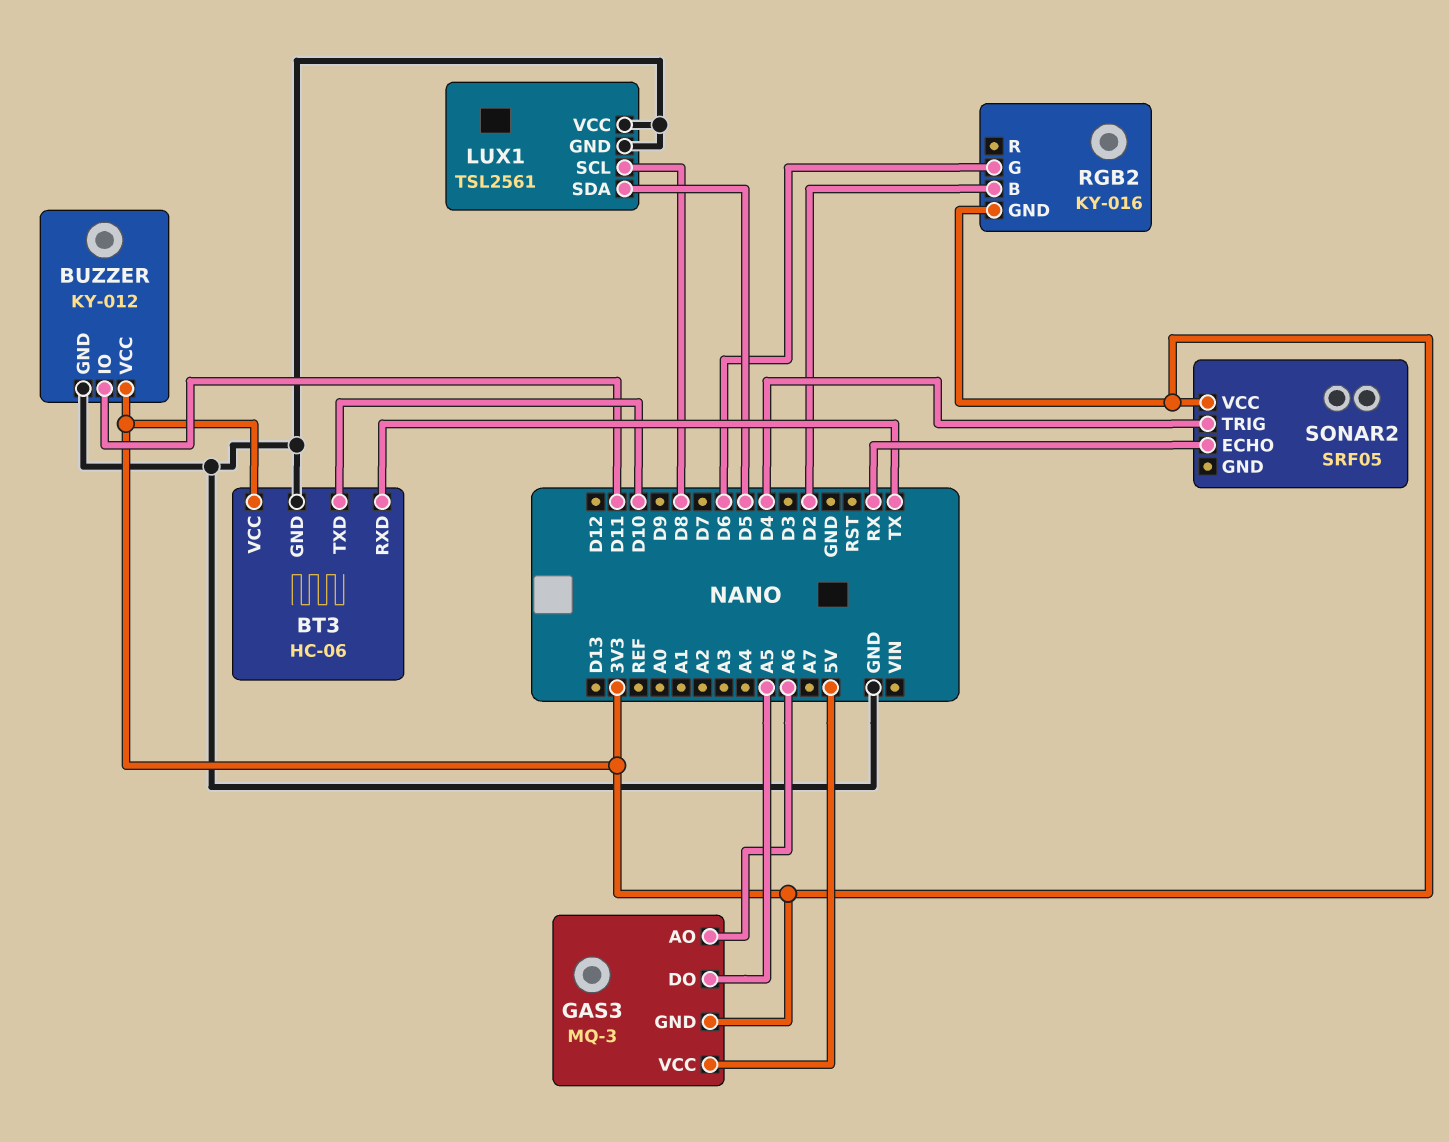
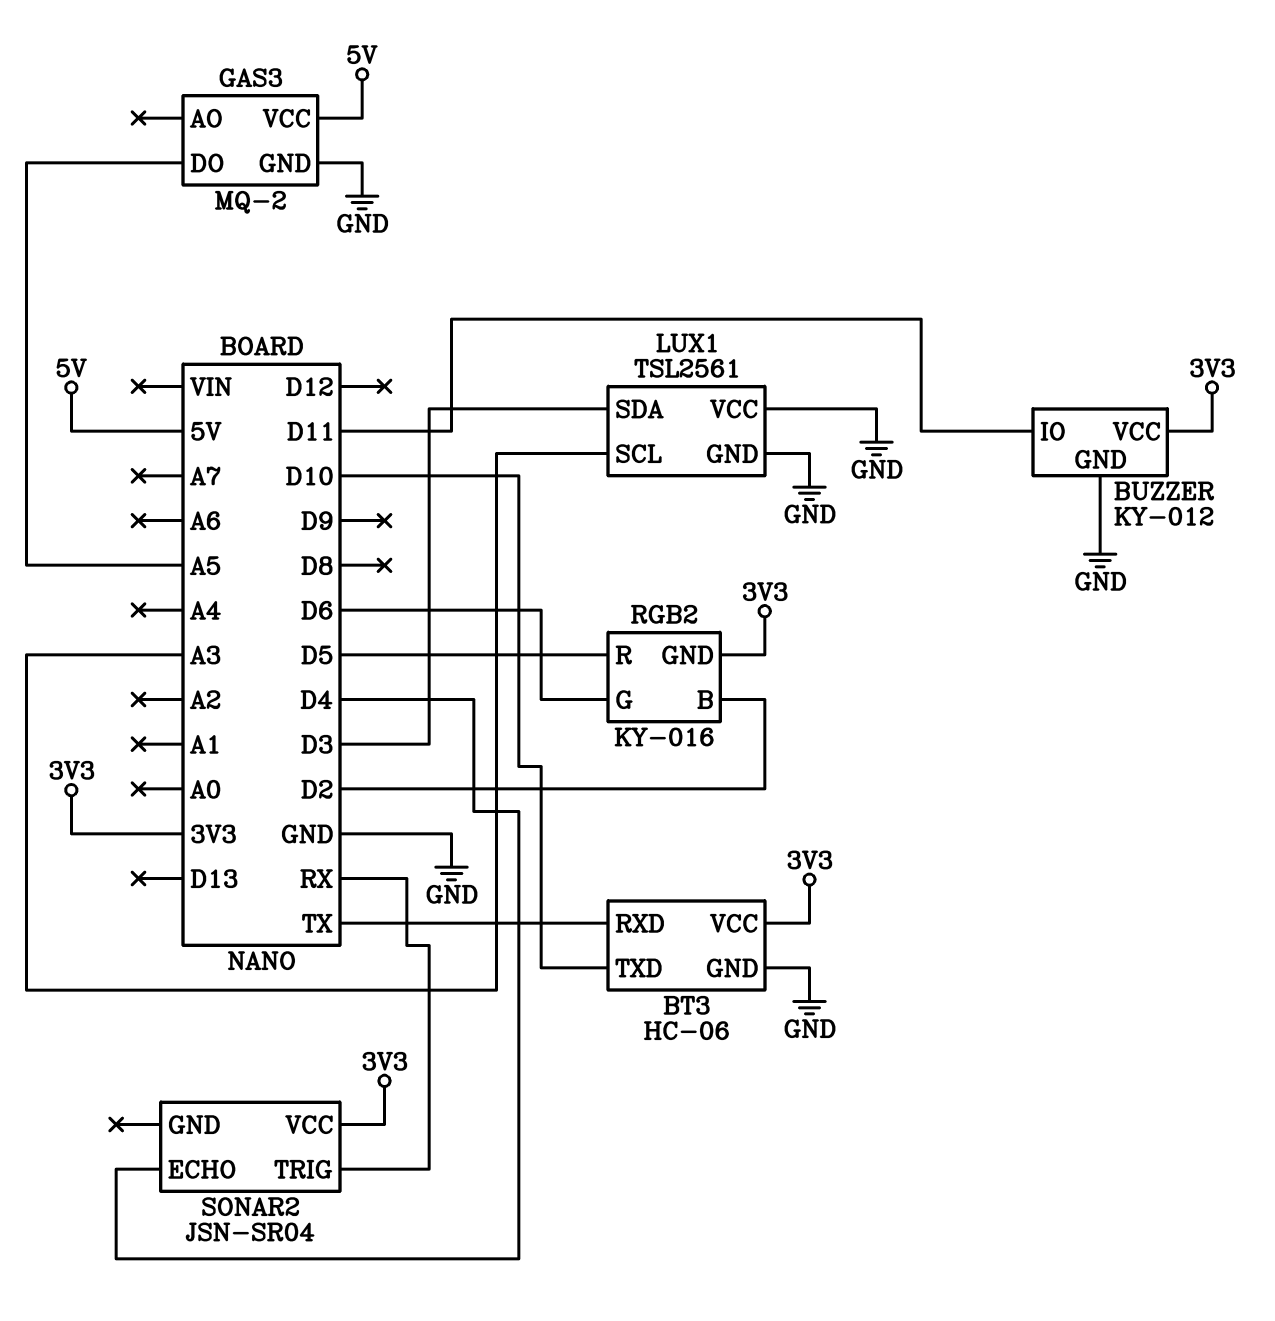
GAS3: MQ-3 -> MQ-2
GAS3 pin AO: A6 -> none
GAS3 pin GND: 3V3 -> GND
LUX1 pin SCL: D8 -> A3
LUX1 pin SDA: D5 -> D3
RGB2 pin R: none -> D5
SONAR2: SRF05 -> JSN-SR04
SONAR2 pin ECHO: RX -> D4
SONAR2 pin TRIG: D4 -> RX

